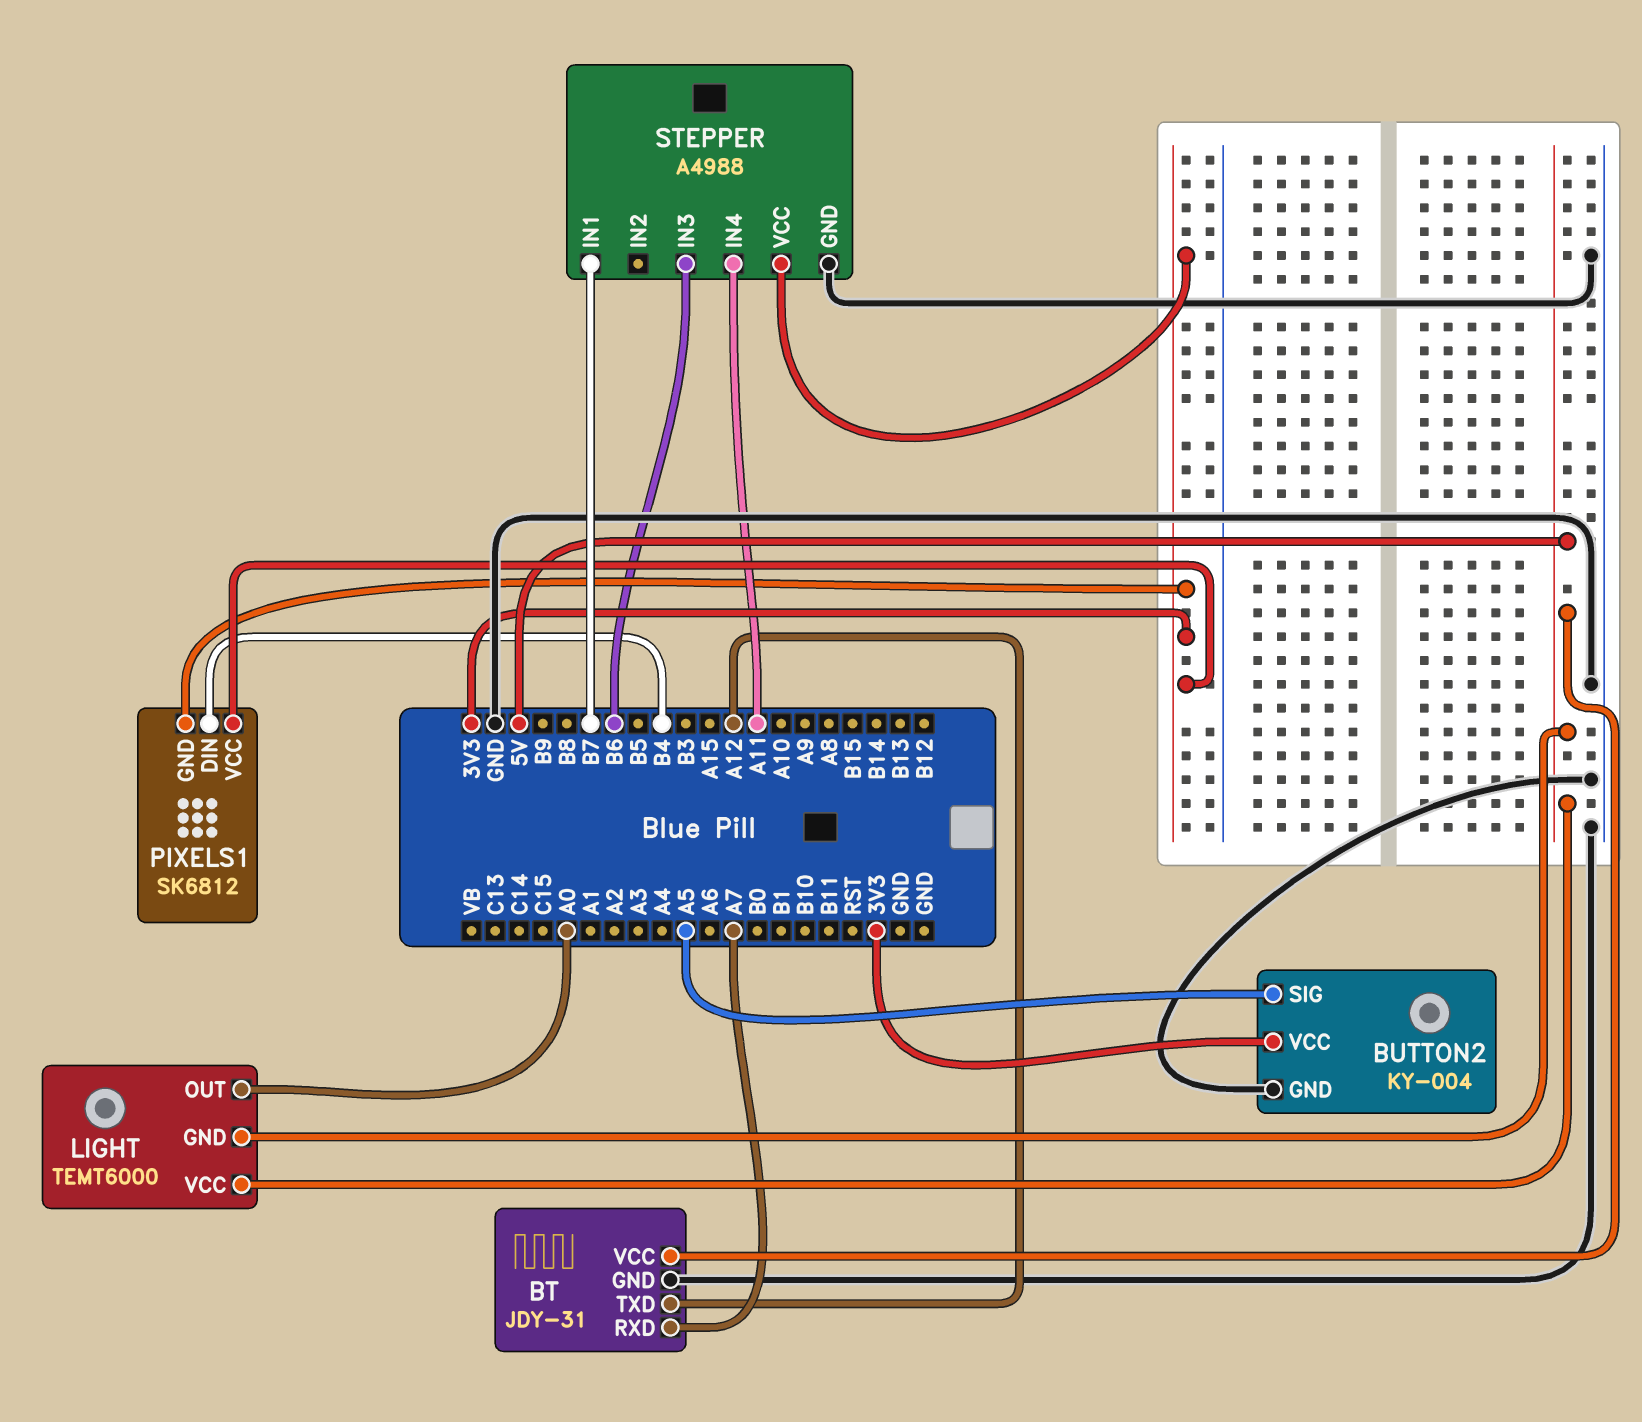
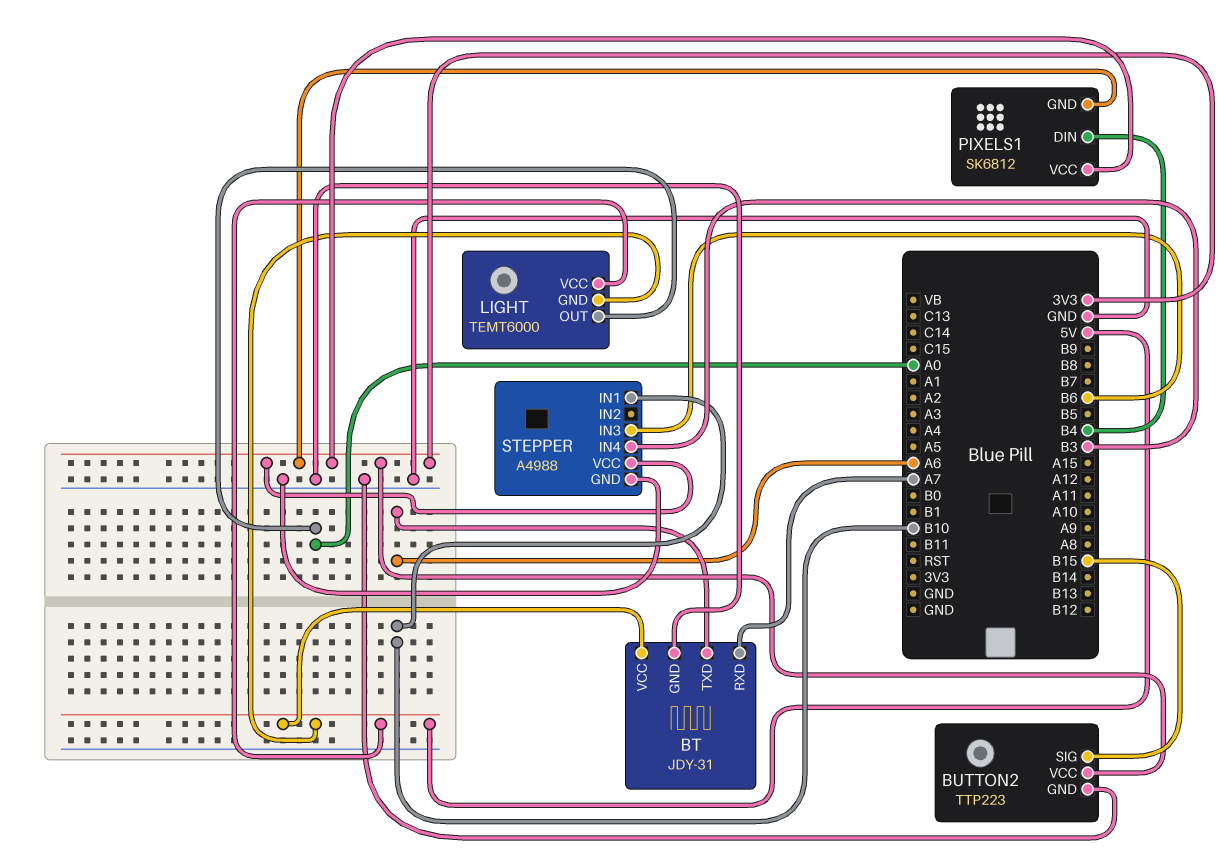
BT pin TXD: A12 -> A6
BUTTON2: KY-004 -> TTP223
BUTTON2 pin SIG: A5 -> B15
STEPPER pin IN1: B7 -> B10
STEPPER pin IN4: A11 -> B3

